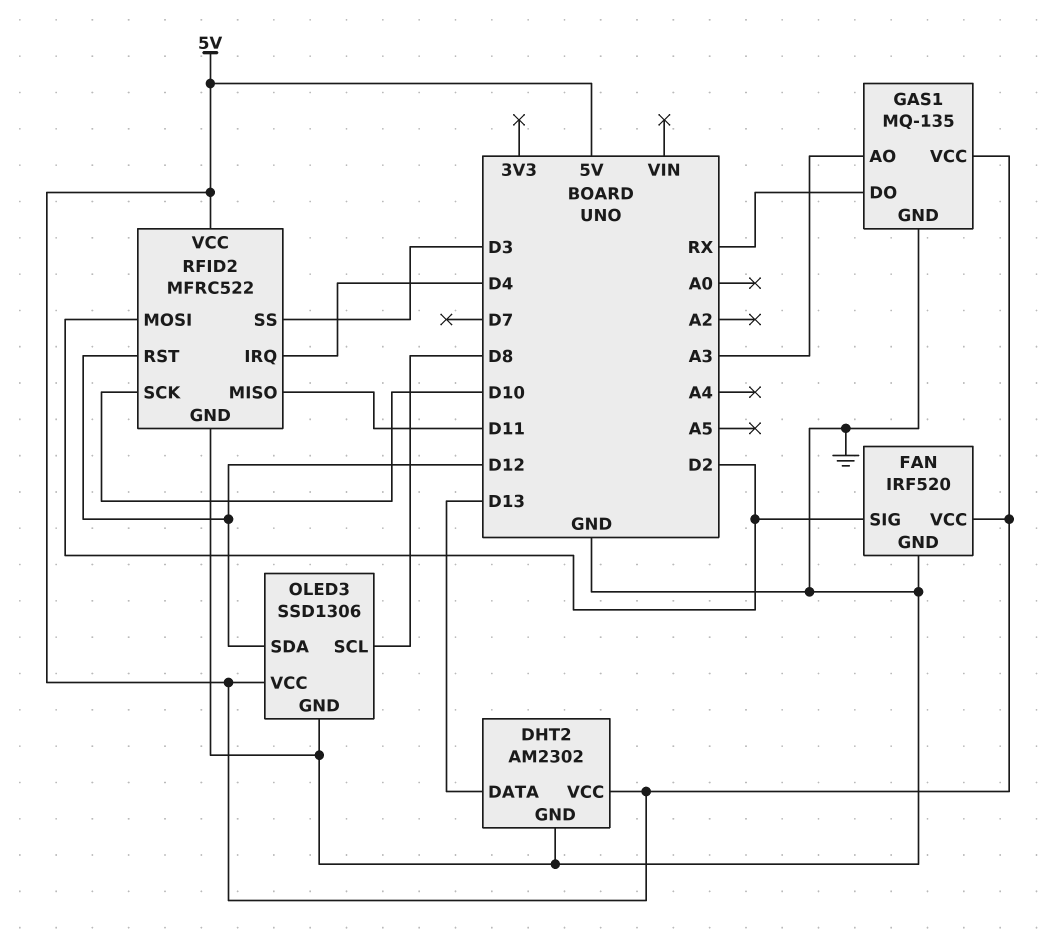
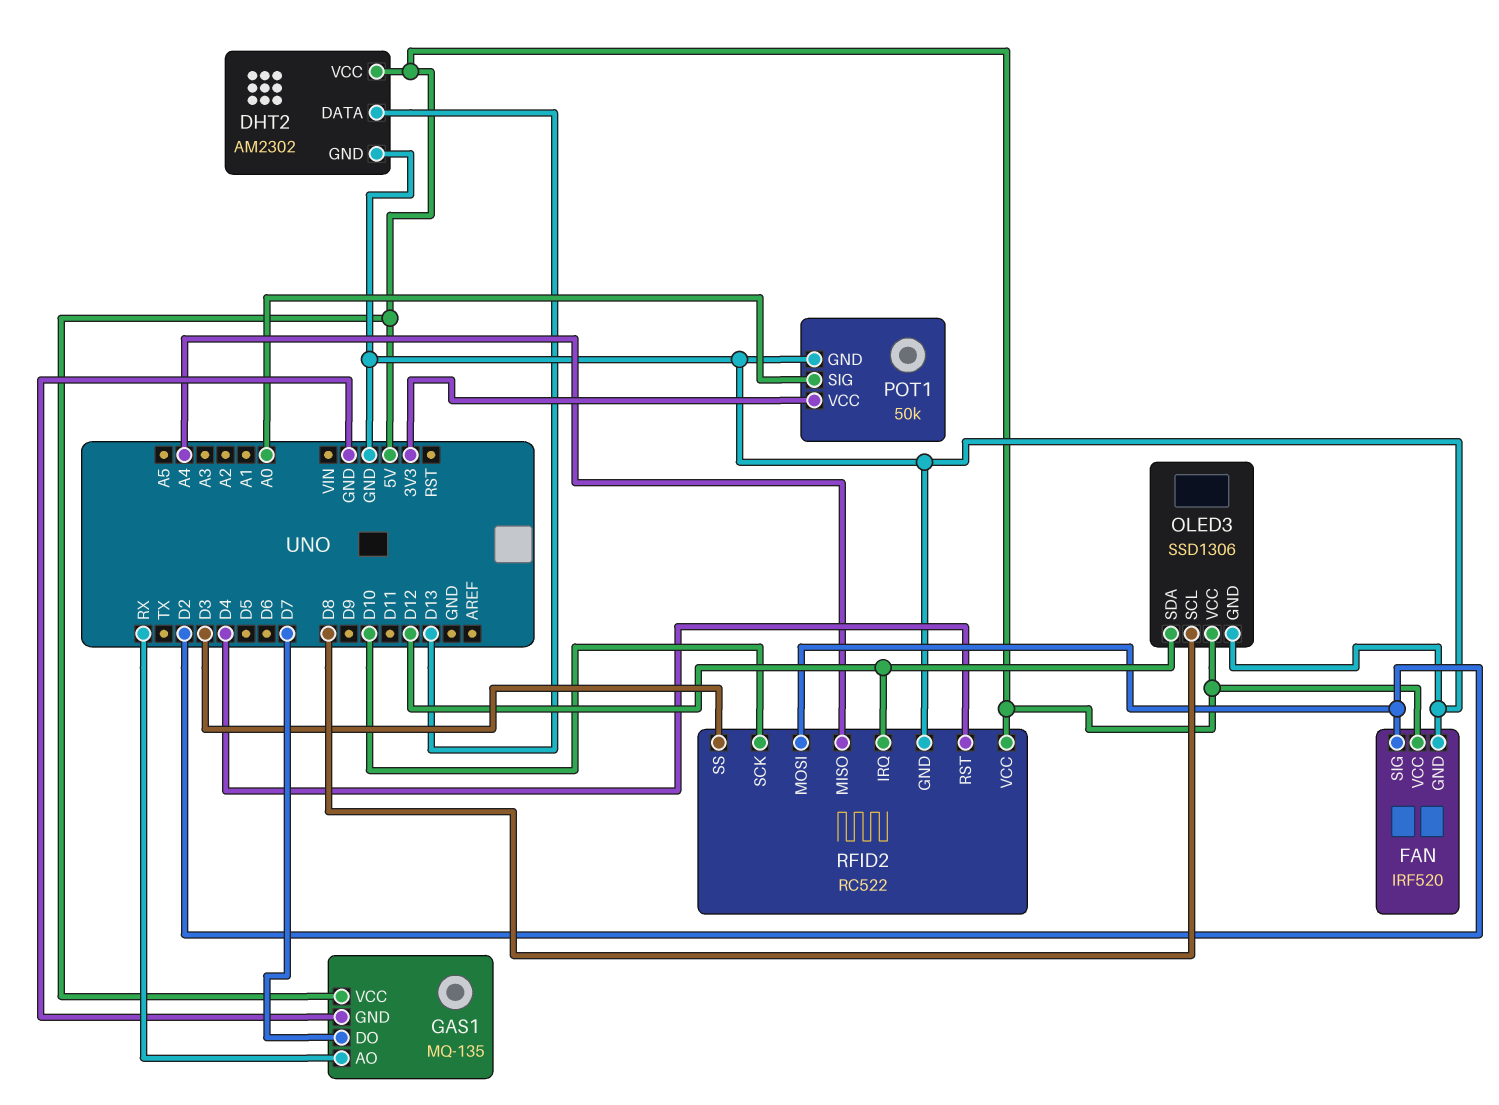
GAS1 pin AO: A3 -> RX
GAS1 pin DO: RX -> D7
POT1: none -> 50k
POT1 pin GND: none -> GND
POT1 pin SIG: none -> A0
POT1 pin VCC: none -> 3V3
RFID2: MFRC522 -> RC522
RFID2 pin IRQ: D4 -> D12
RFID2 pin MISO: D11 -> A4
RFID2 pin RST: D12 -> D4

